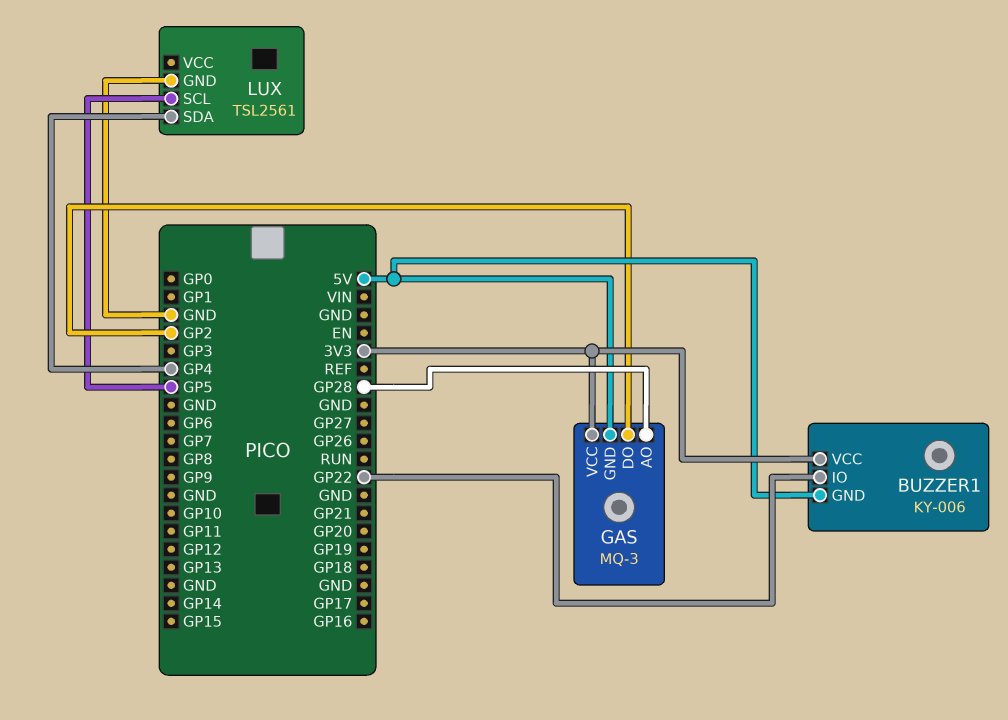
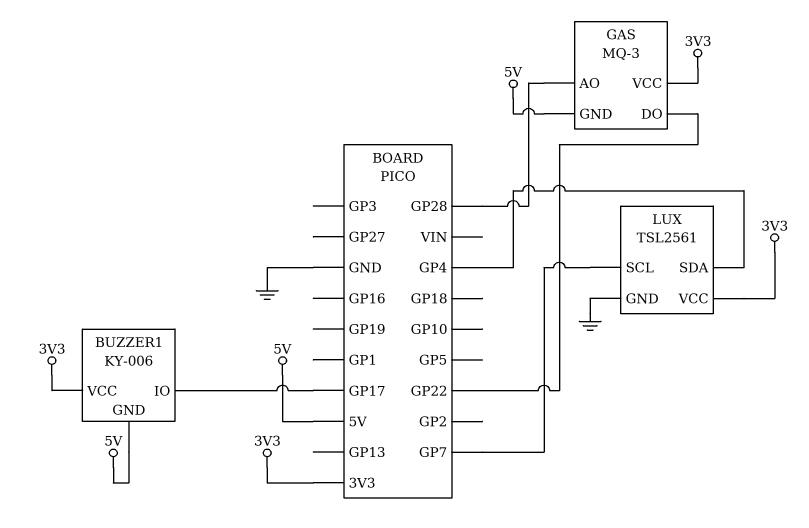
BUZZER1 pin IO: GP22 -> GP17
GAS pin DO: GP2 -> GP22
LUX pin SCL: GP5 -> GP7
LUX pin VCC: none -> 3V3

